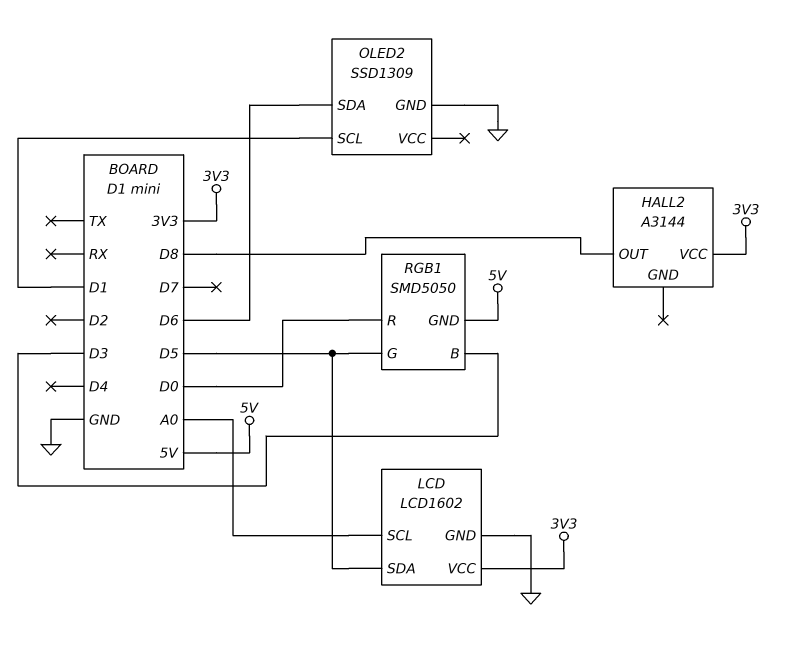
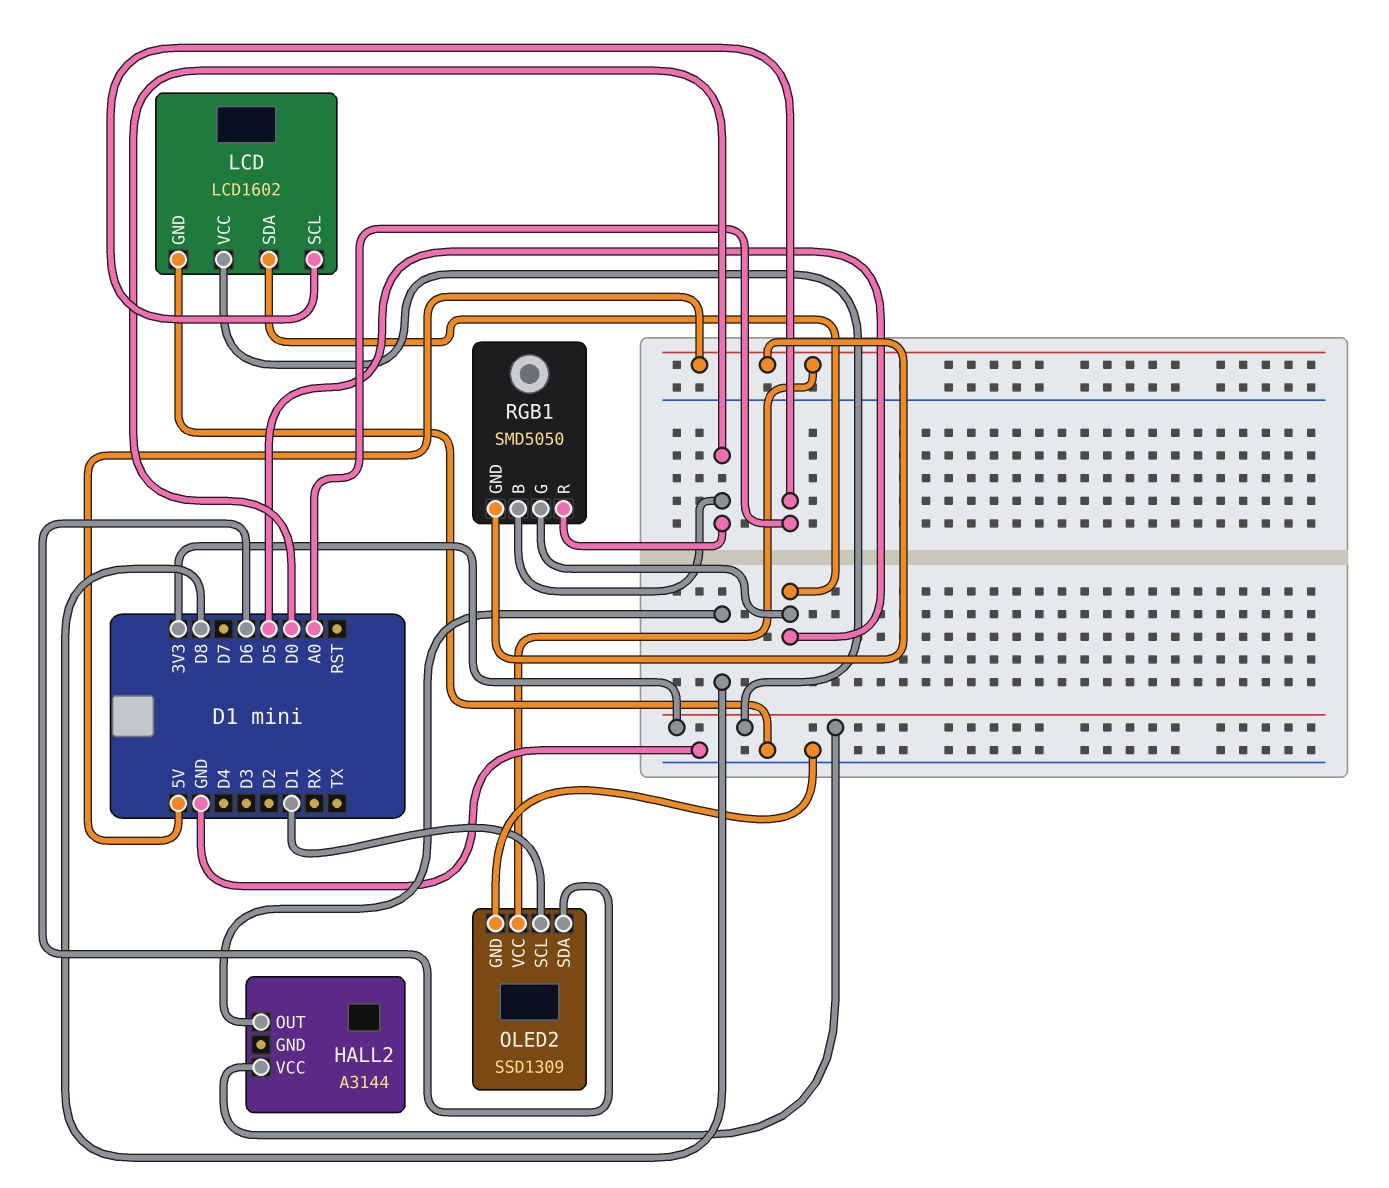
OLED2 pin VCC: none -> 5V
RGB1 pin B: D3 -> D0

